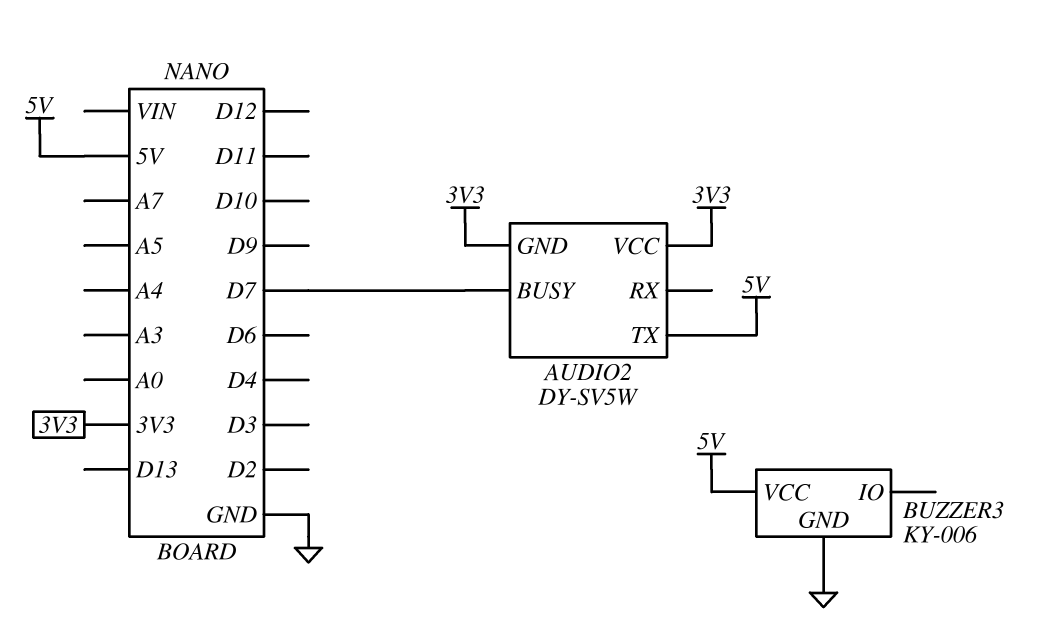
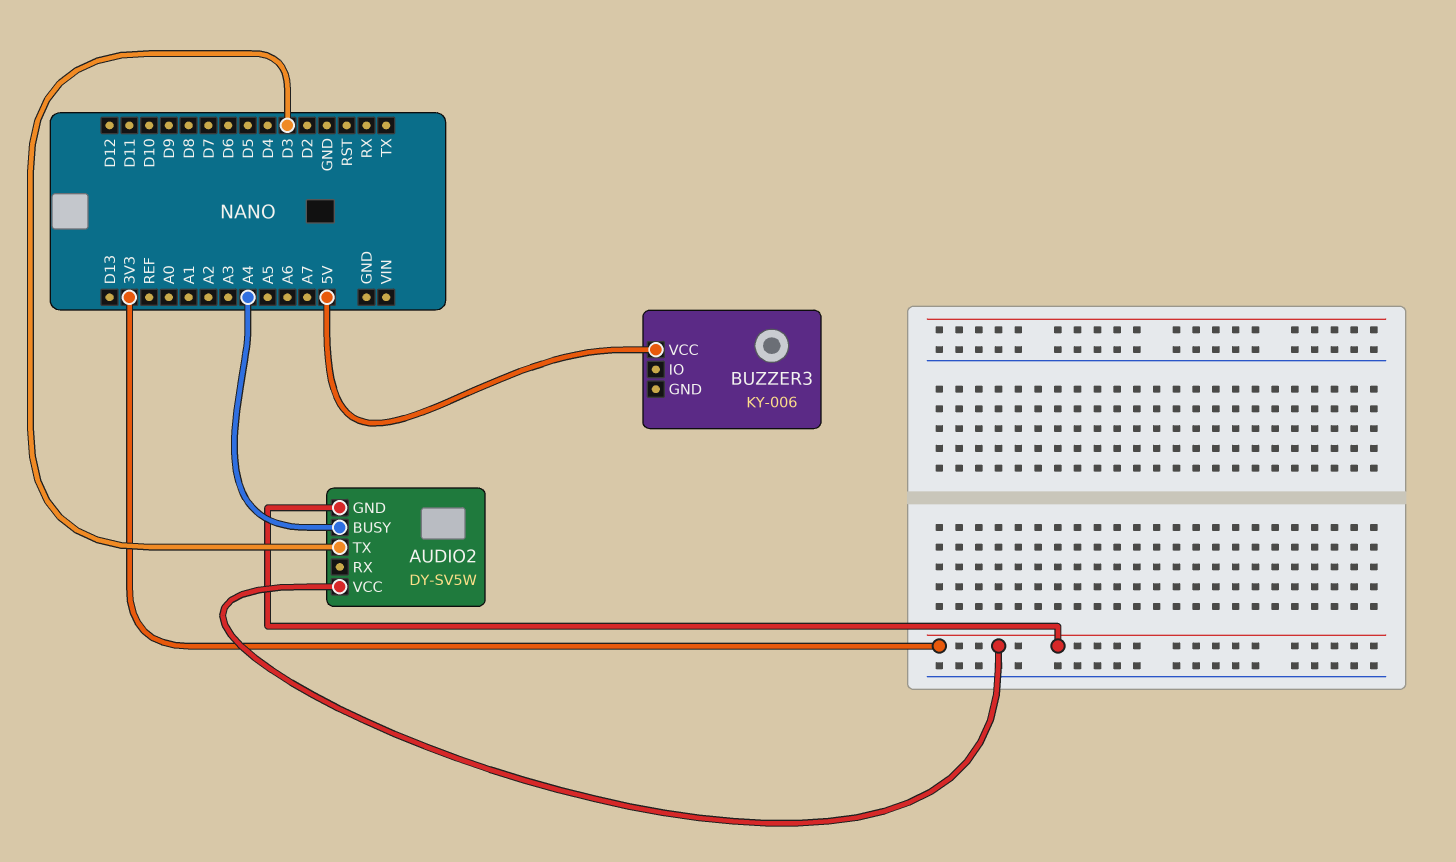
AUDIO2 pin BUSY: D7 -> A4
AUDIO2 pin TX: 5V -> D3
BUZZER3 pin GND: GND -> none

